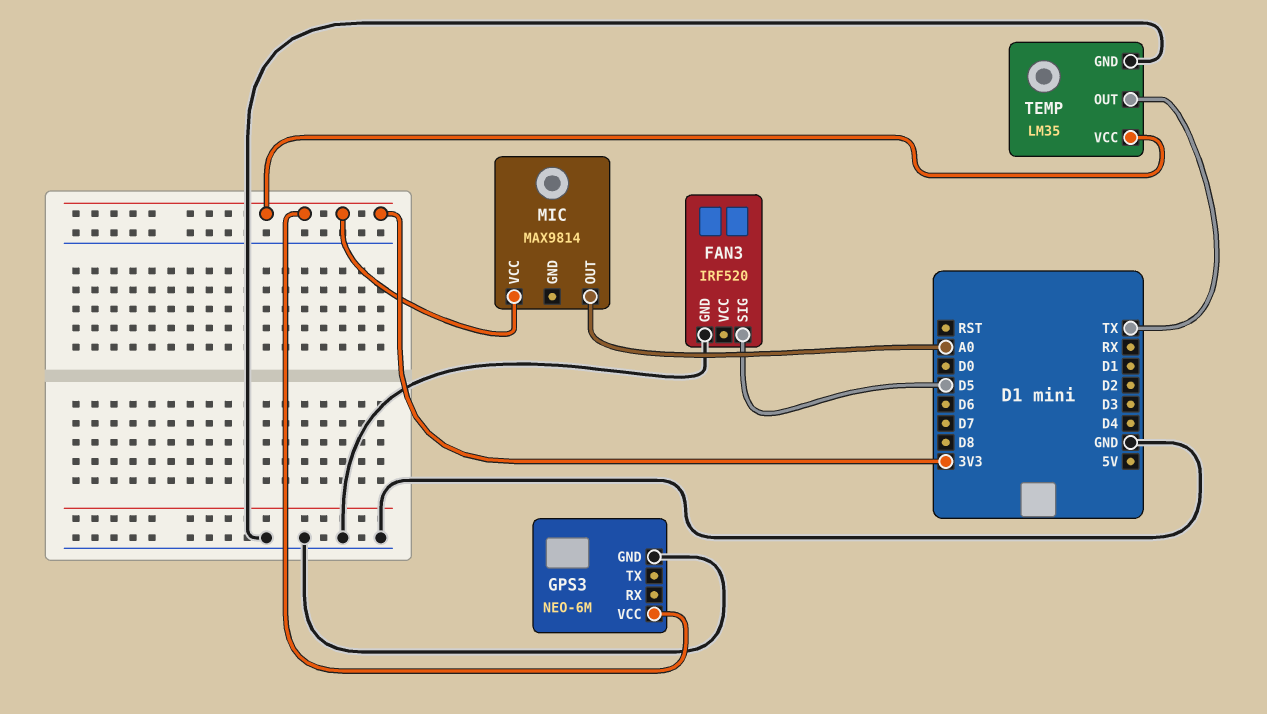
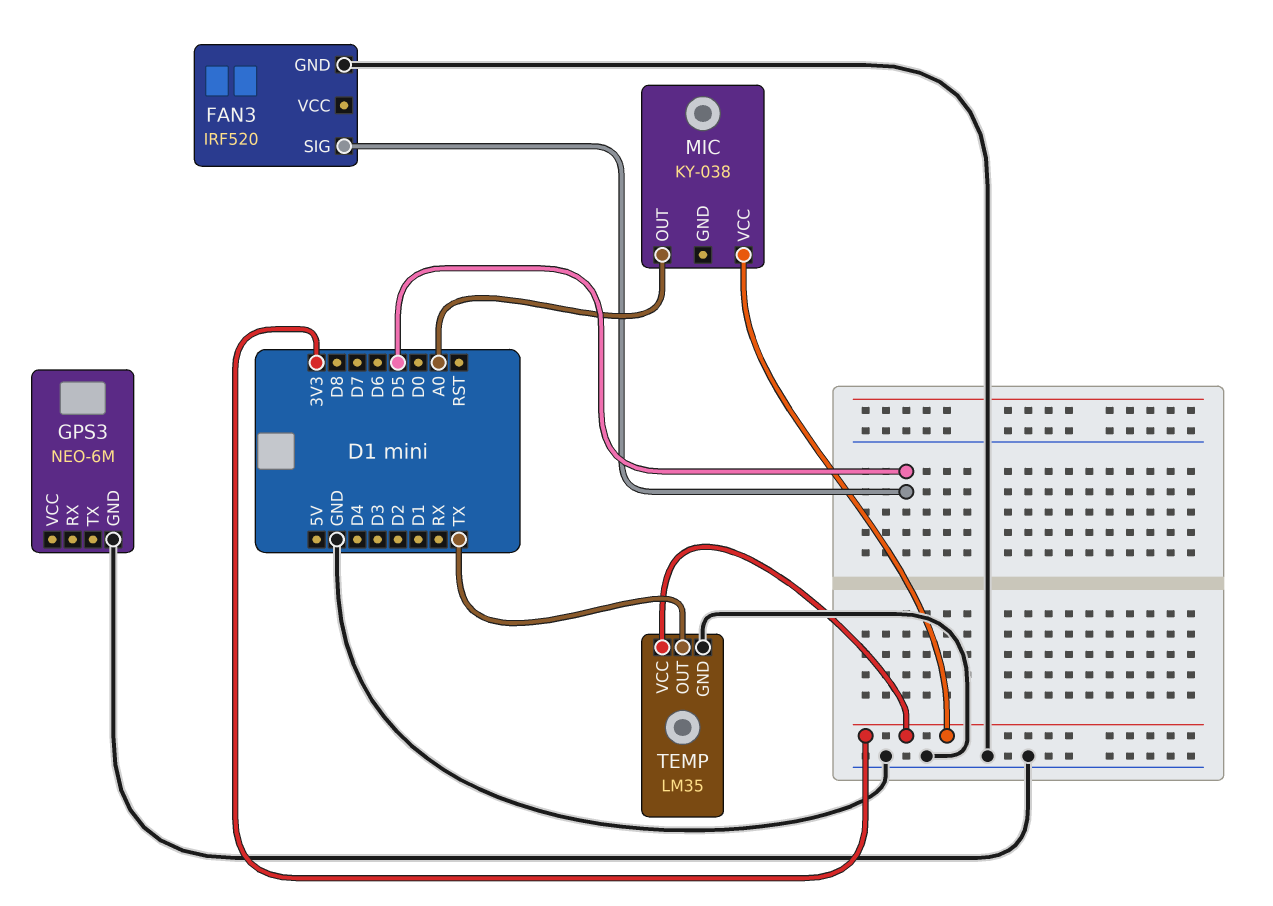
GPS3 pin VCC: 3V3 -> none
MIC: MAX9814 -> KY-038

